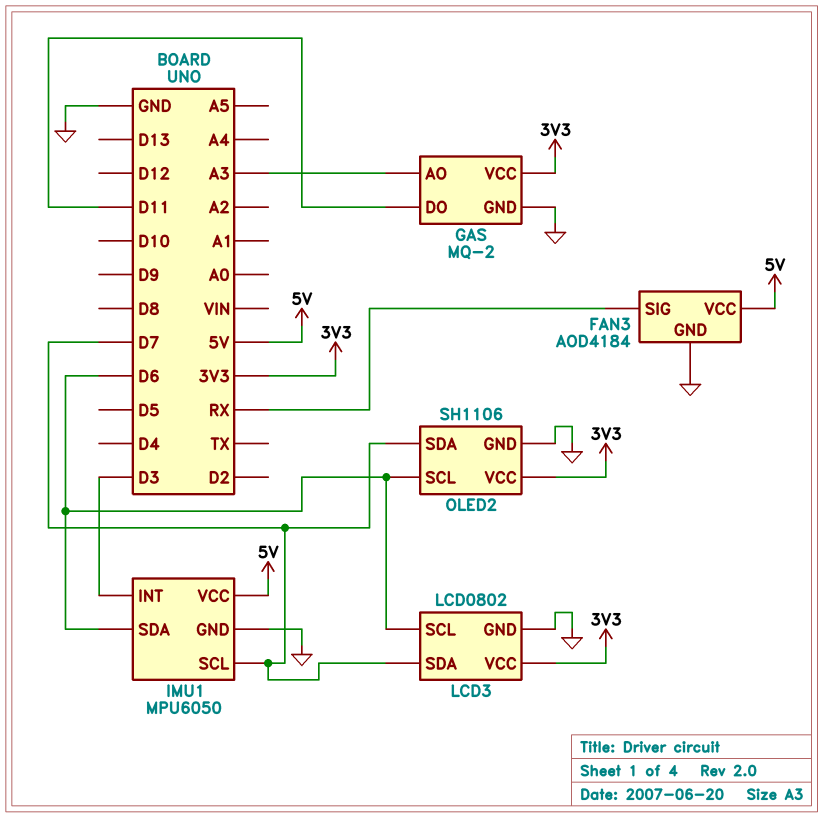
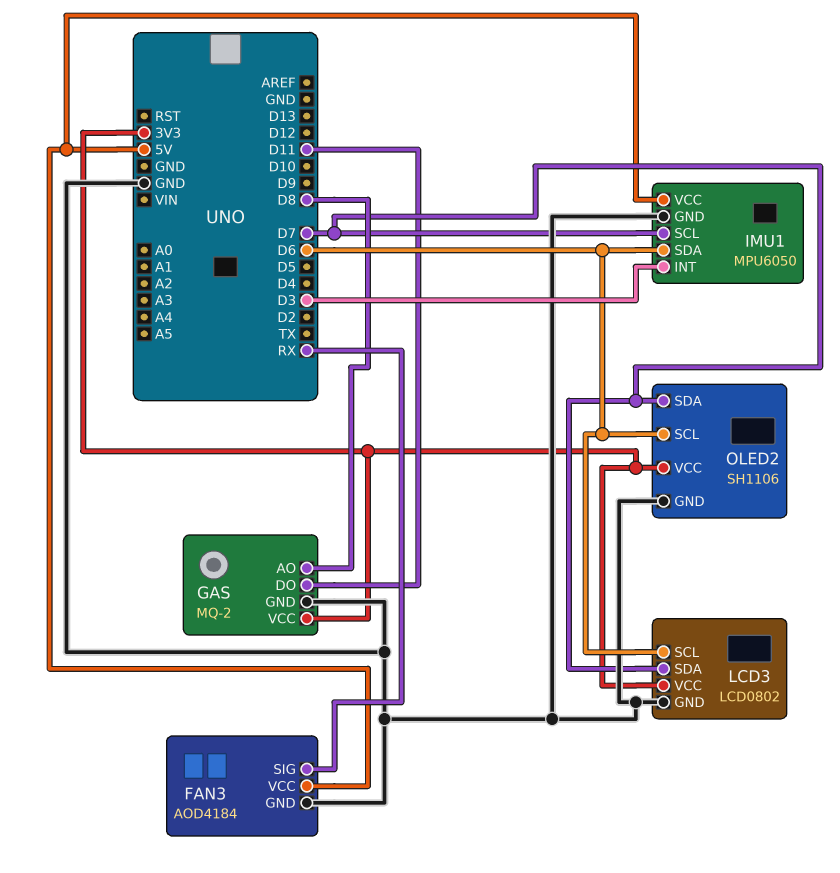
GAS pin AO: A3 -> D8

